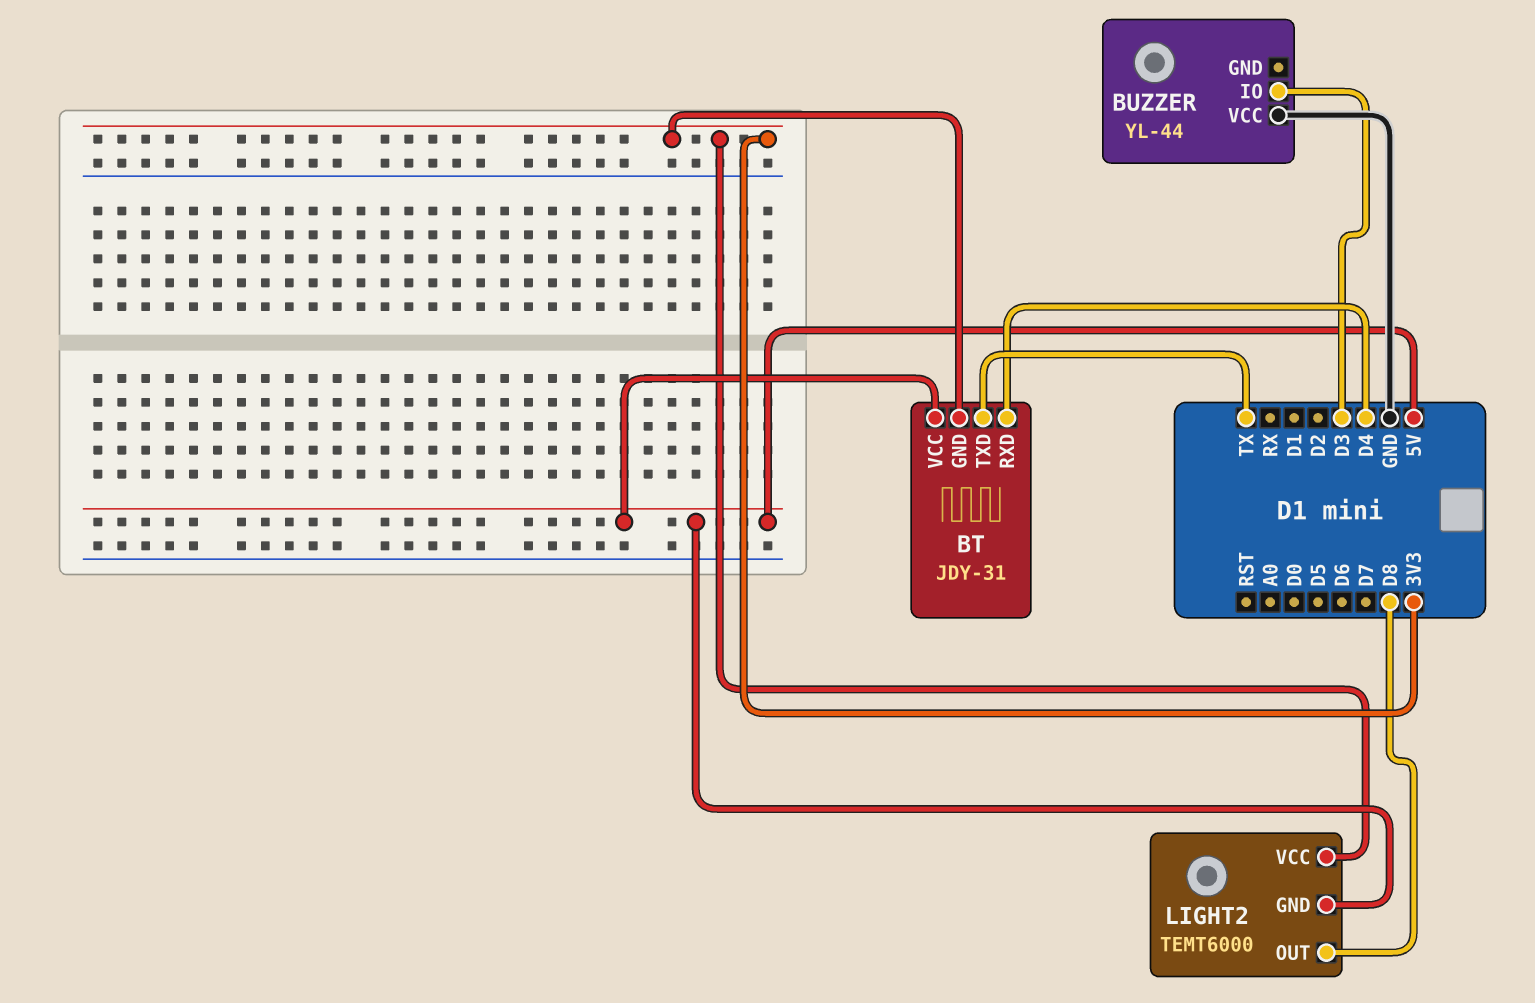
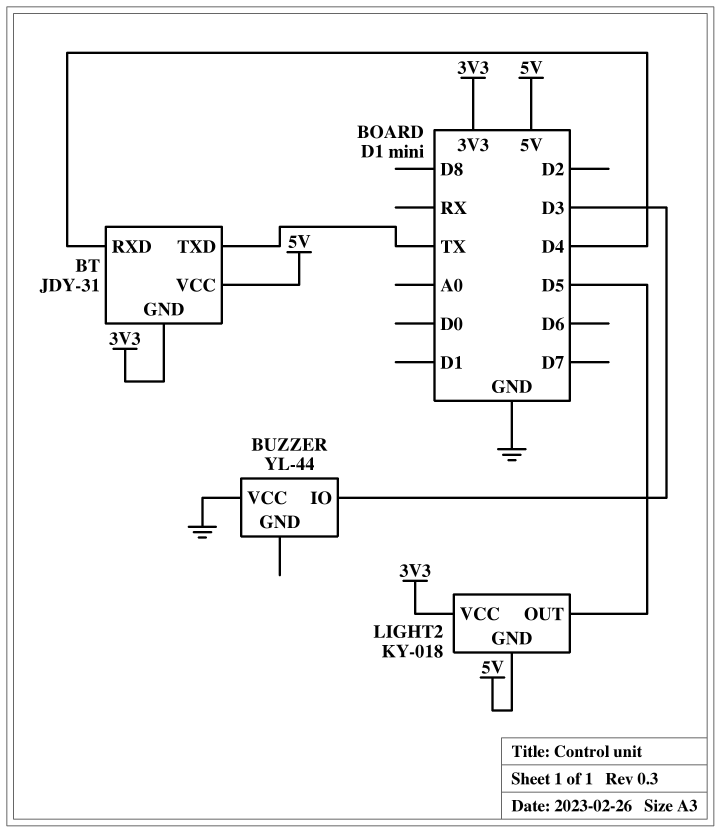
LIGHT2: TEMT6000 -> KY-018
LIGHT2 pin OUT: D8 -> D5

